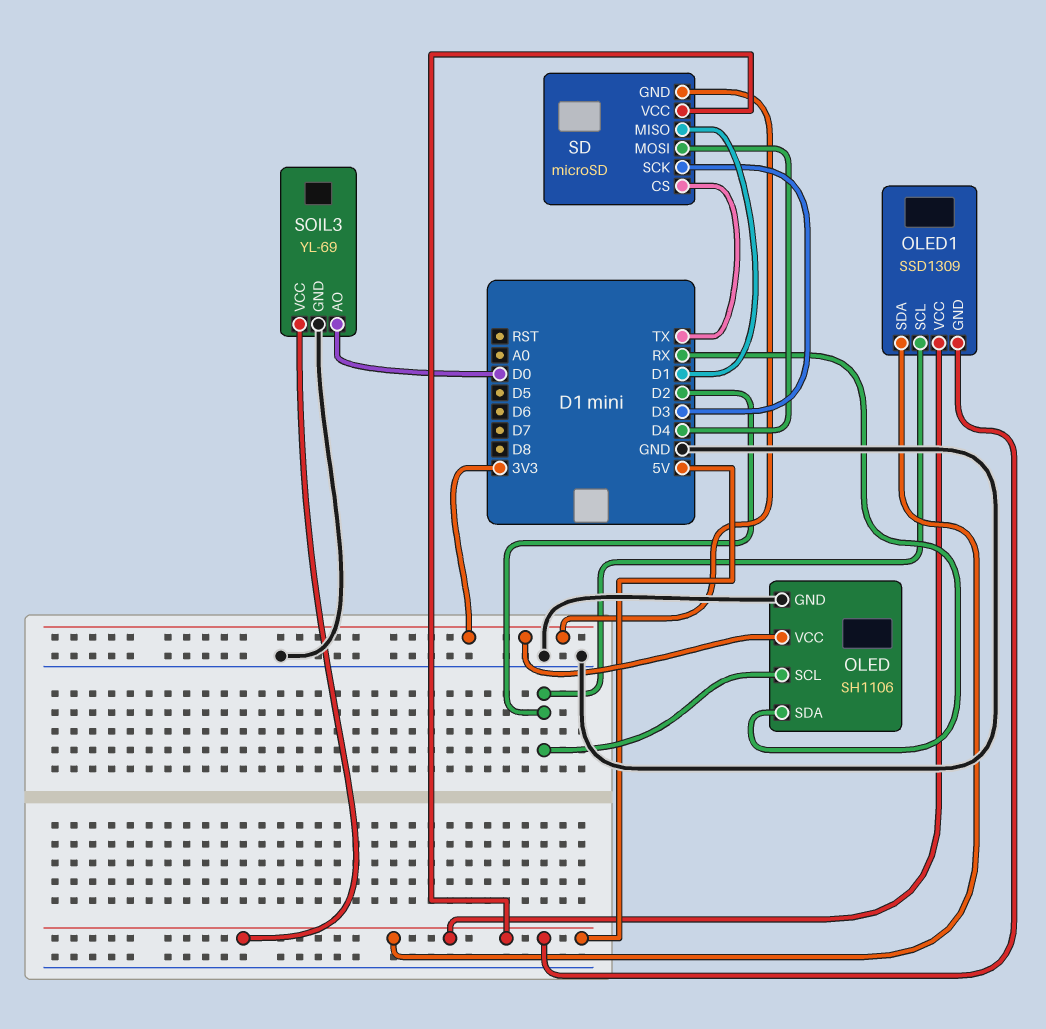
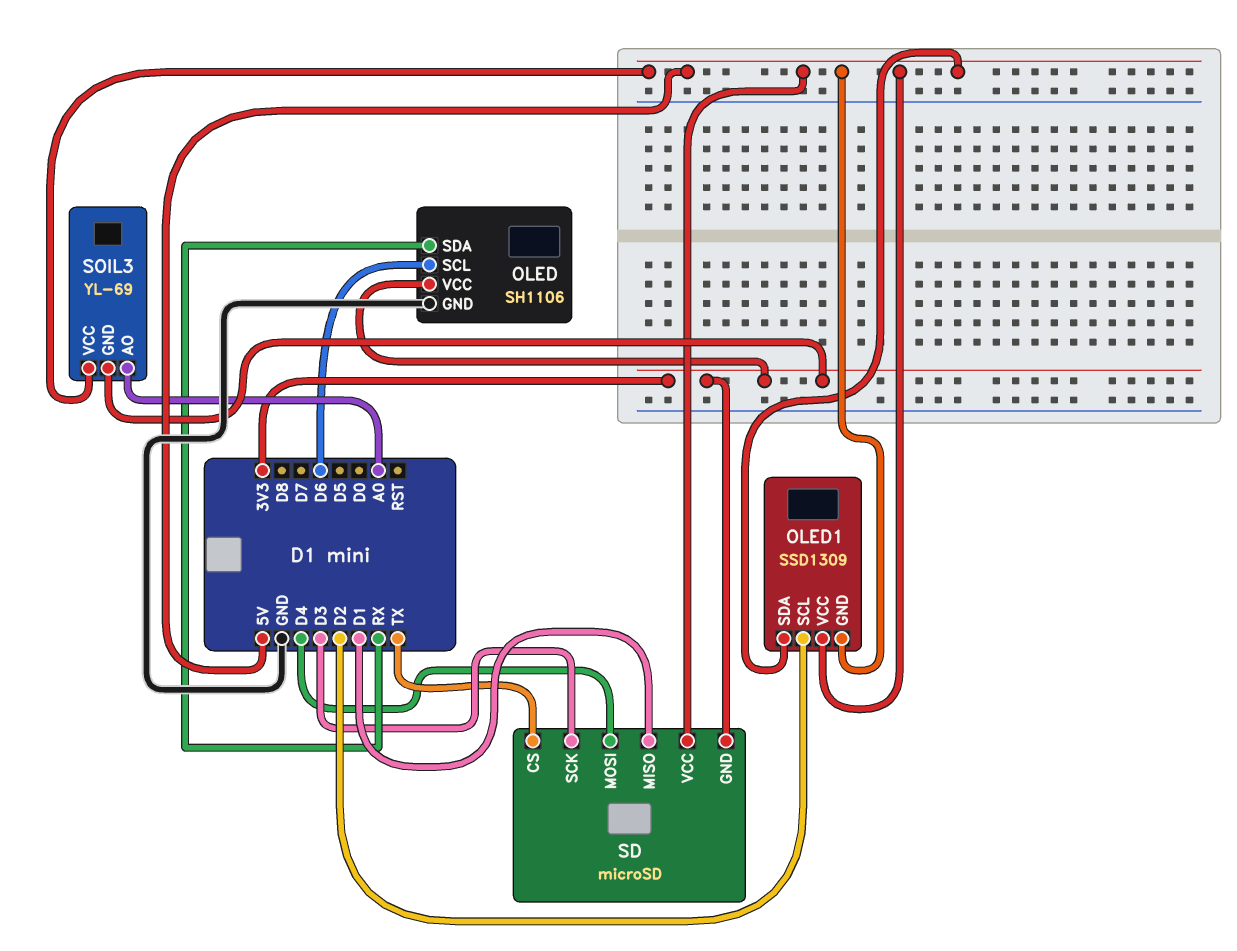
OLED pin SCL: D2 -> D6
SOIL3 pin AO: D0 -> A0
SOIL3 pin GND: GND -> 3V3

